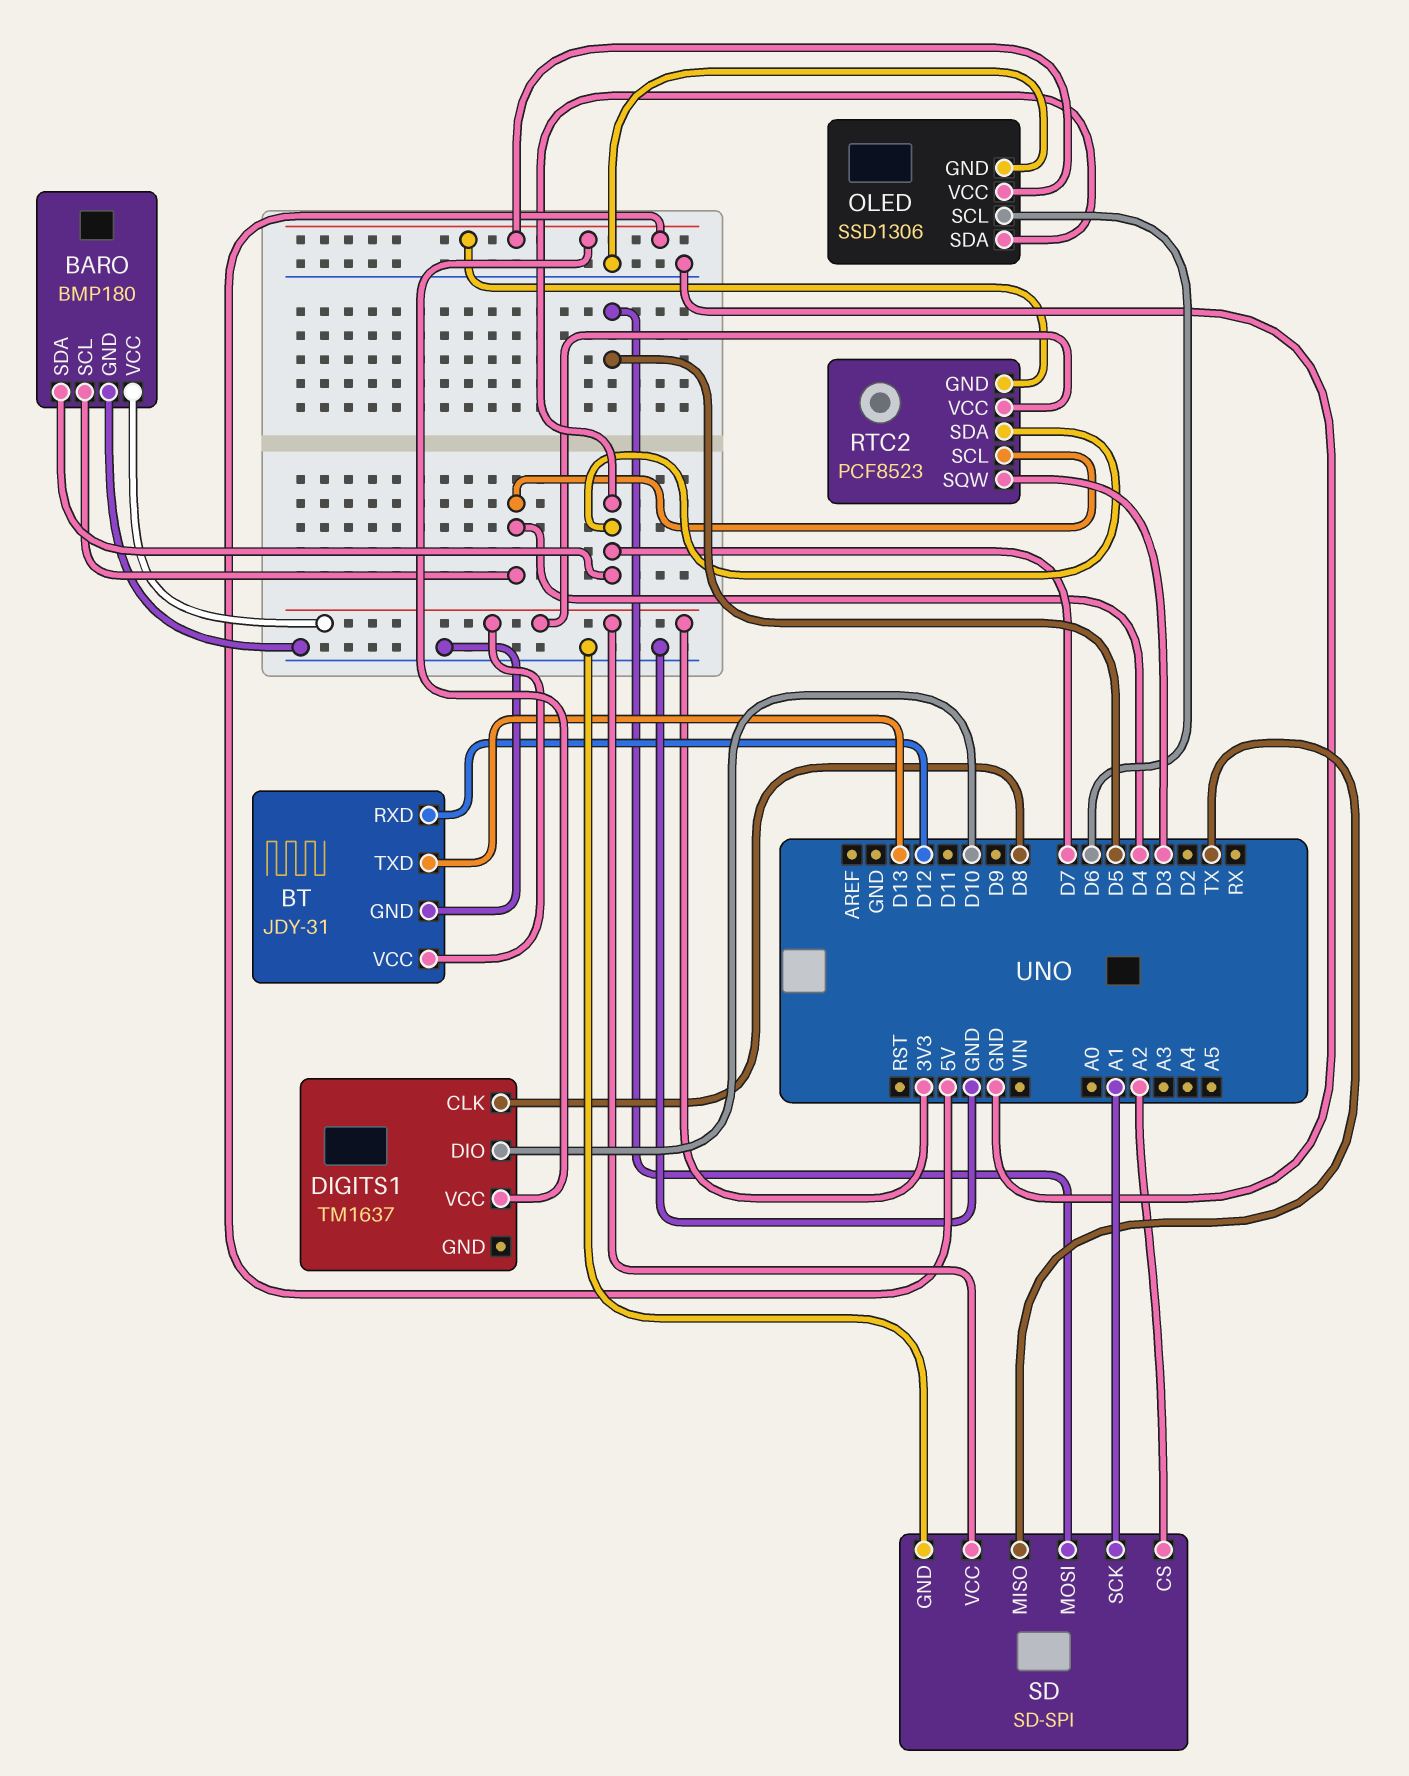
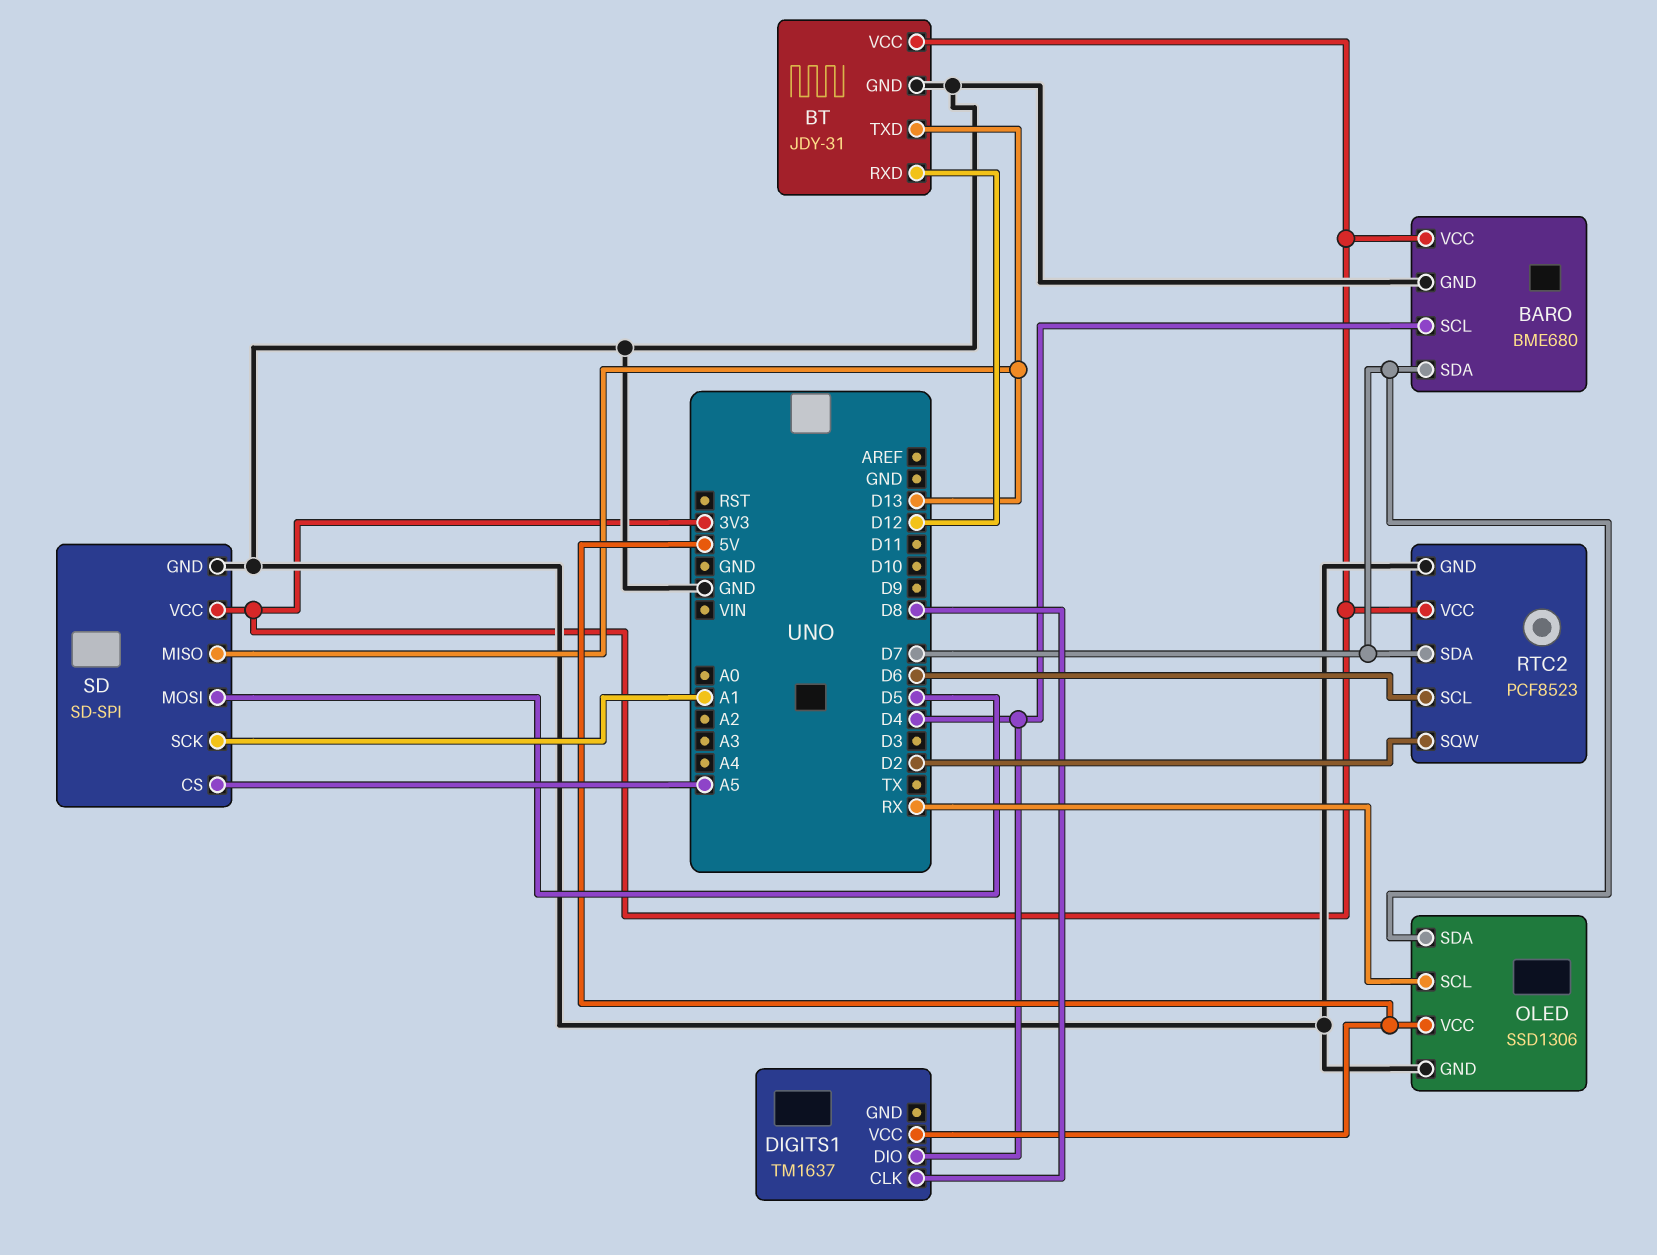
BARO: BMP180 -> BME680
DIGITS1 pin DIO: D10 -> D4
OLED pin SCL: D6 -> RX
RTC2 pin GND: 5V -> GND
RTC2 pin SCL: D4 -> D6
RTC2 pin SQW: D3 -> D2
SD pin CS: A2 -> A5
SD pin MISO: TX -> D13

